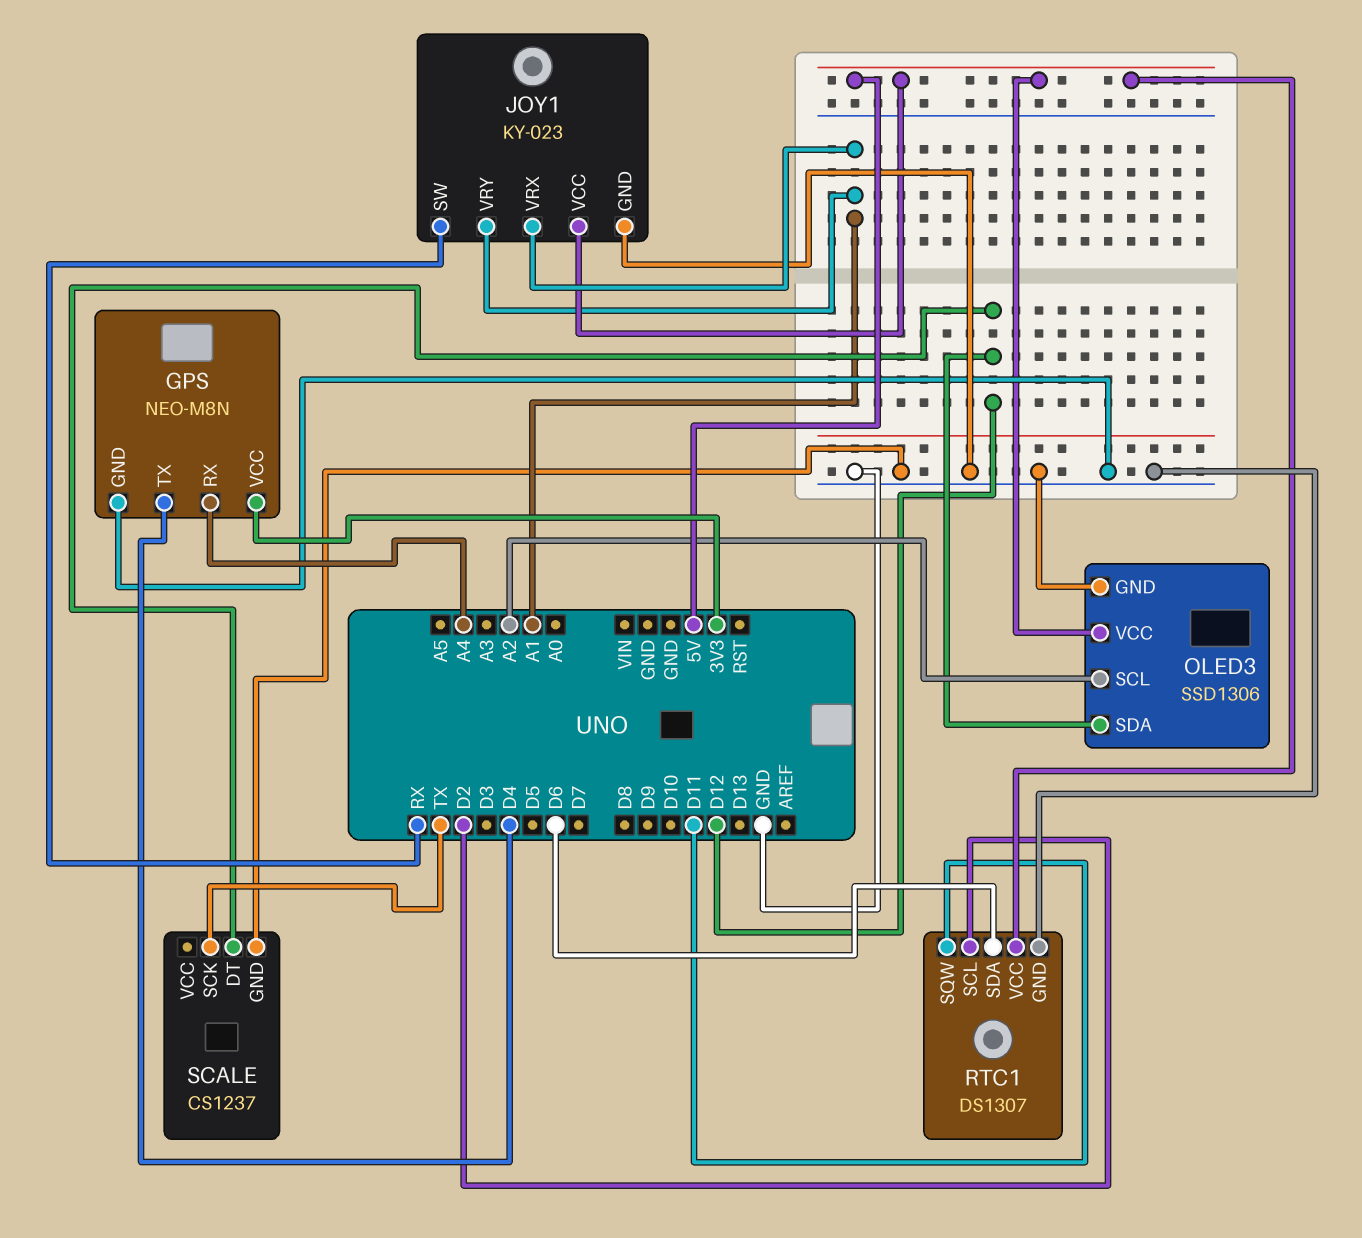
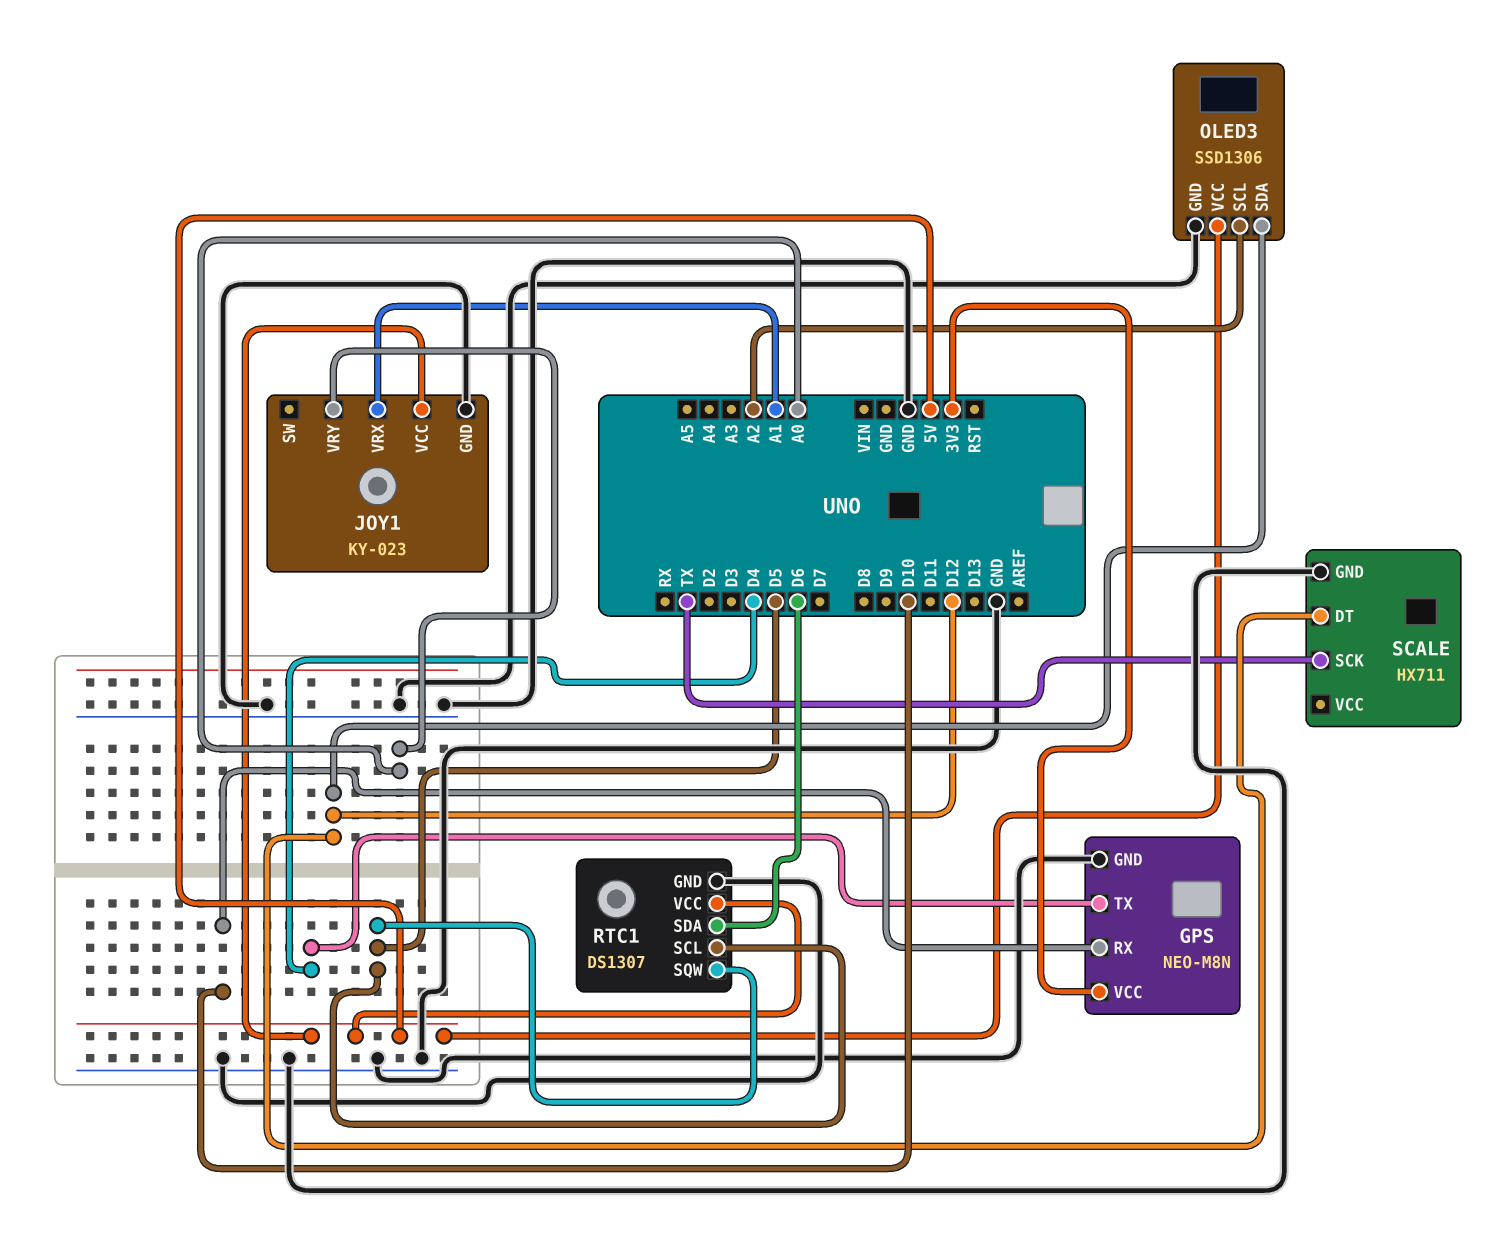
GPS pin RX: A4 -> D10
JOY1 pin SW: RX -> none
JOY1 pin VRY: A1 -> A0
RTC1 pin SCL: D2 -> D5
RTC1 pin SQW: D11 -> D5
SCALE: CS1237 -> HX711

